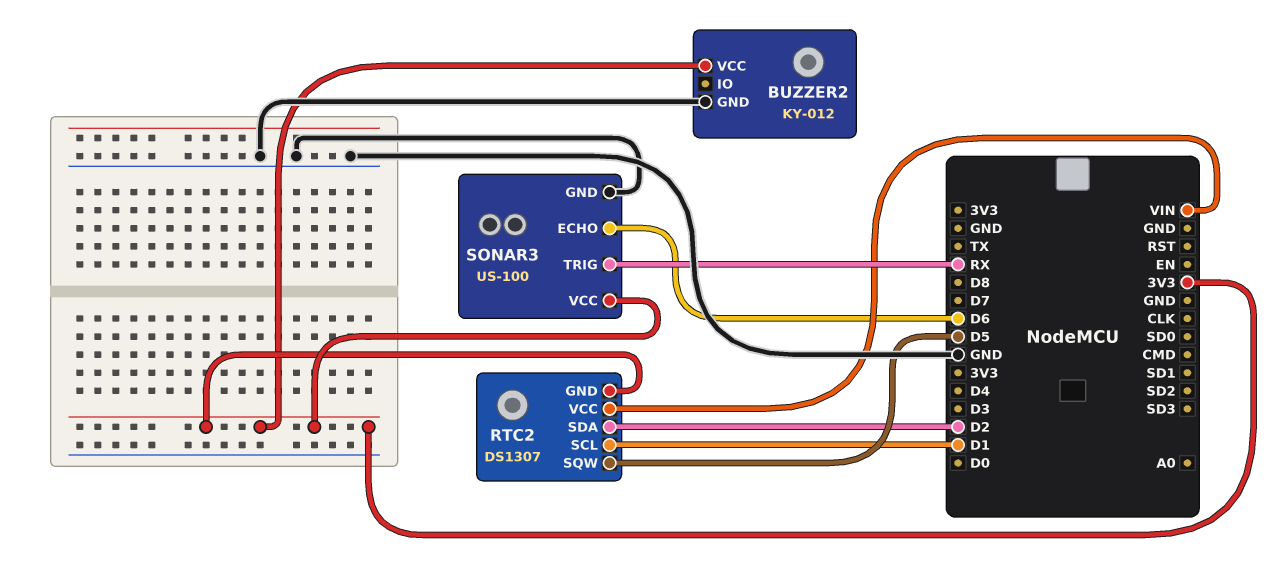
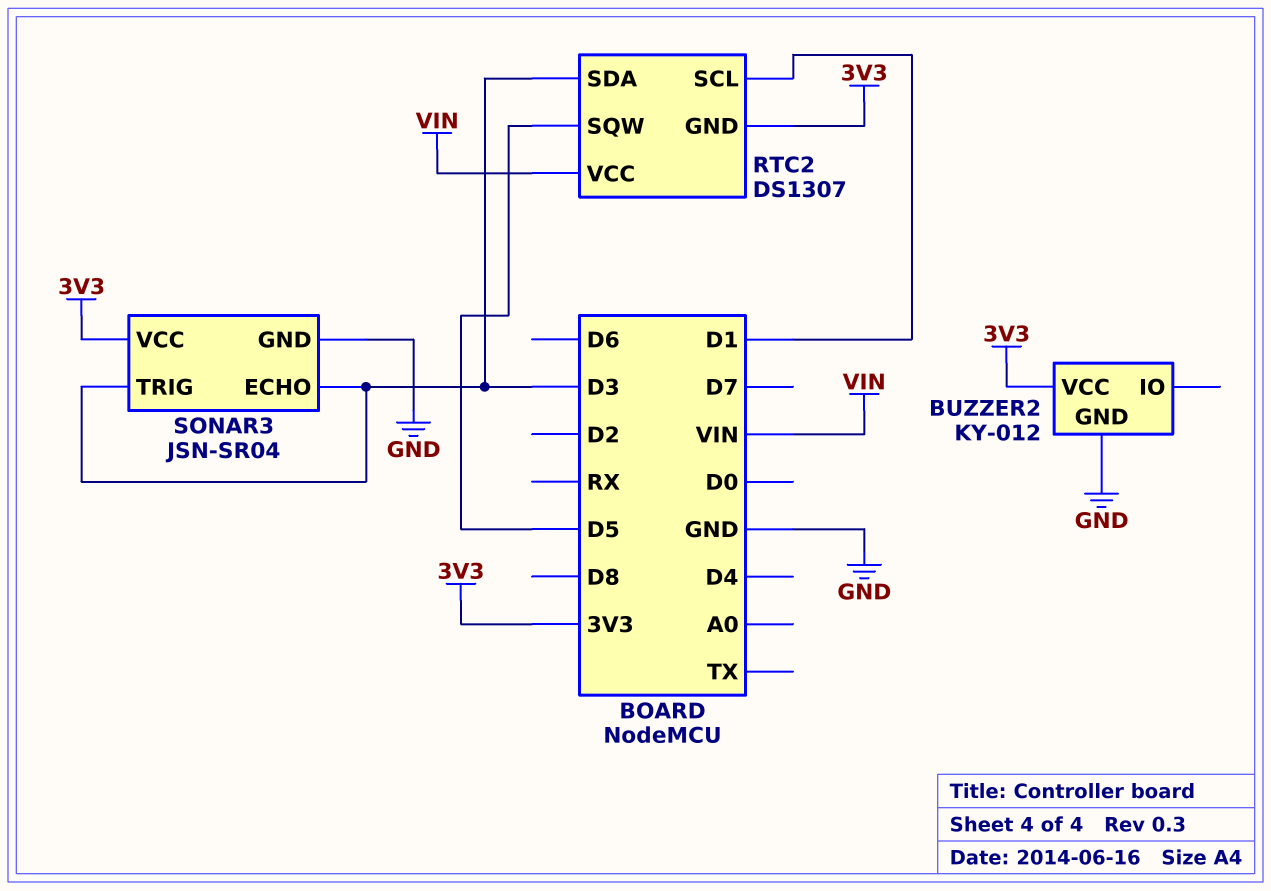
RTC2 pin SDA: D2 -> D3
SONAR3: US-100 -> JSN-SR04
SONAR3 pin ECHO: D6 -> D3
SONAR3 pin TRIG: RX -> D3

